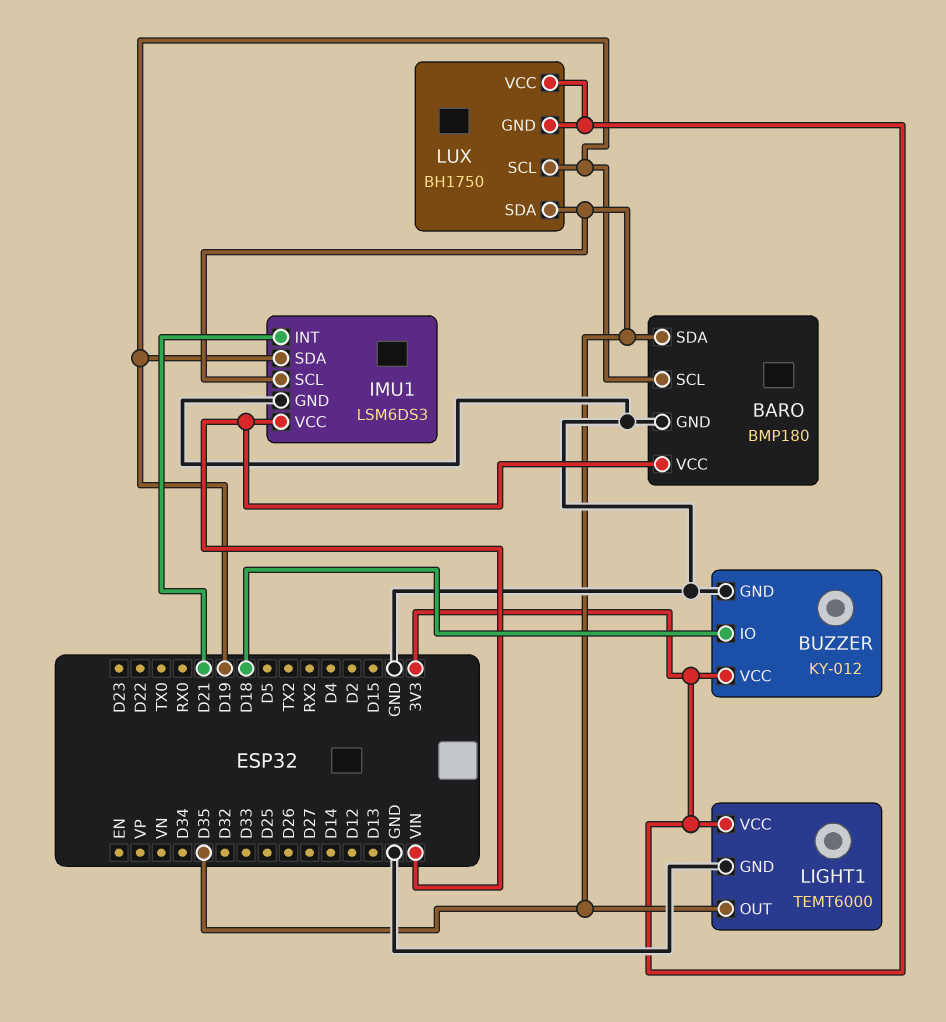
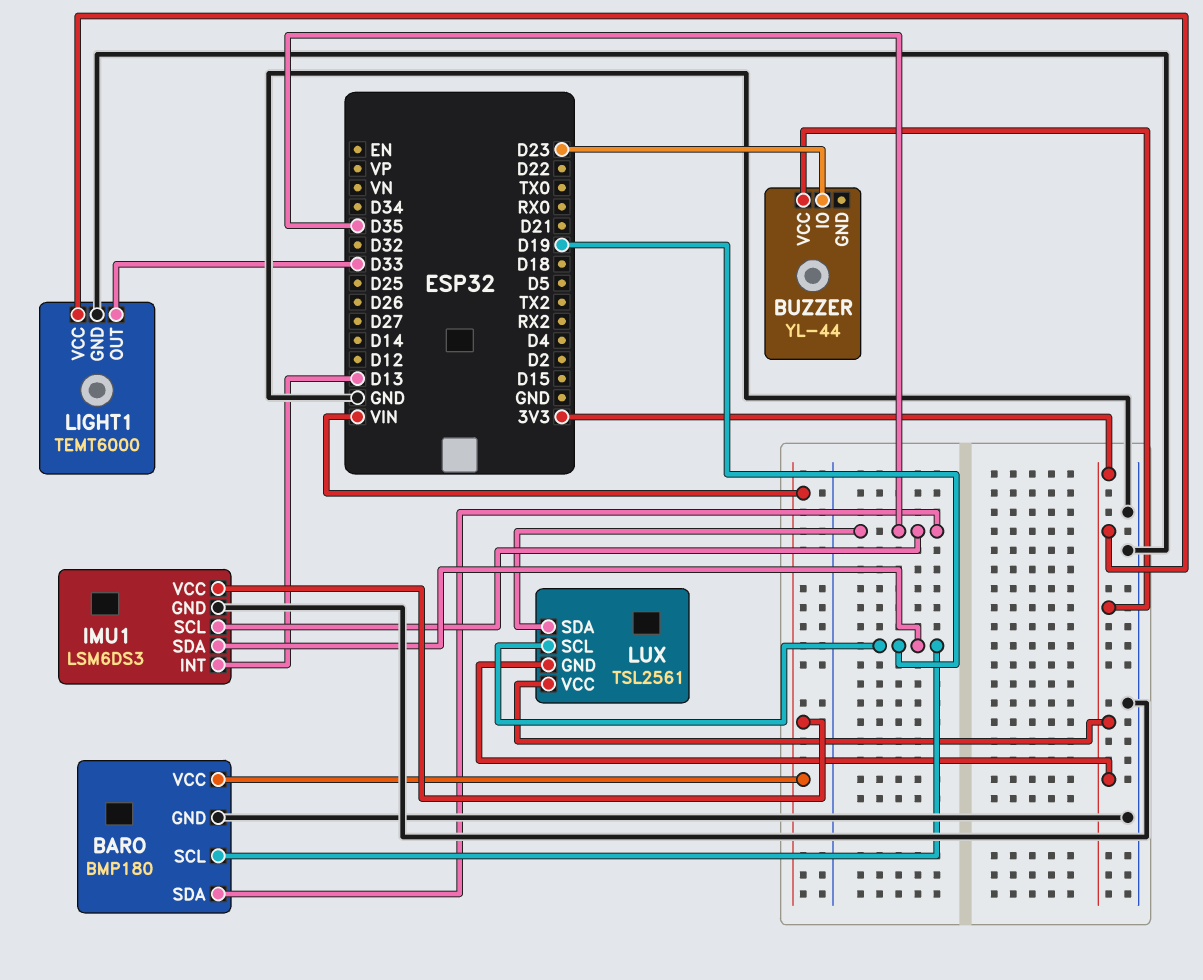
BUZZER: KY-012 -> YL-44
BUZZER pin GND: GND -> none
BUZZER pin IO: D18 -> D23
IMU1 pin INT: D21 -> D13
LIGHT1 pin OUT: D35 -> D33
LUX: BH1750 -> TSL2561

